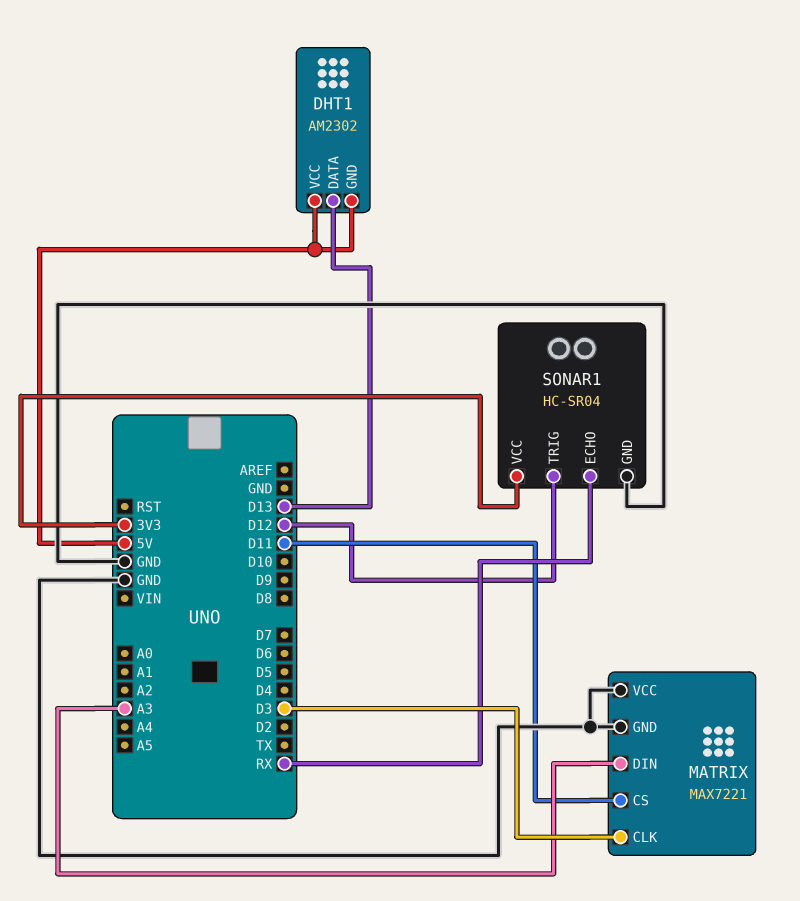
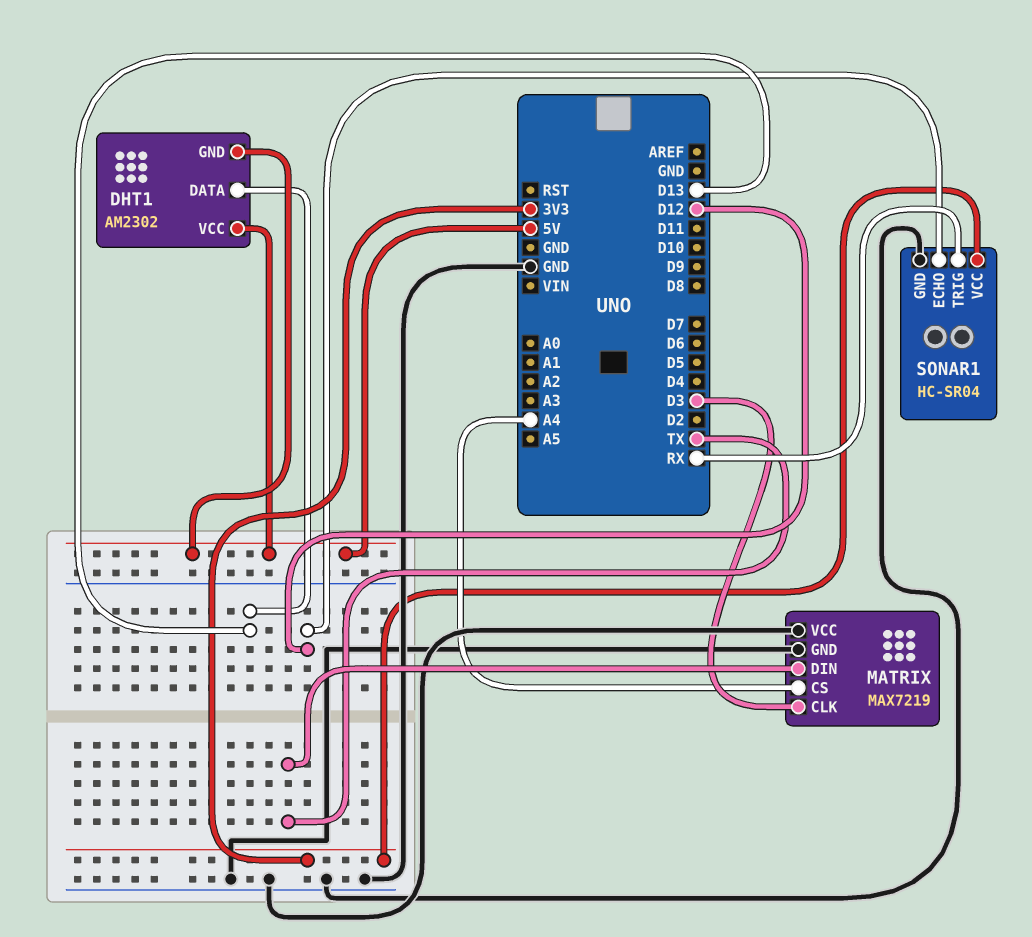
MATRIX: MAX7221 -> MAX7219
MATRIX pin CS: D11 -> A4
MATRIX pin DIN: A3 -> TX
SONAR1 pin ECHO: RX -> D12
SONAR1 pin TRIG: D12 -> RX

